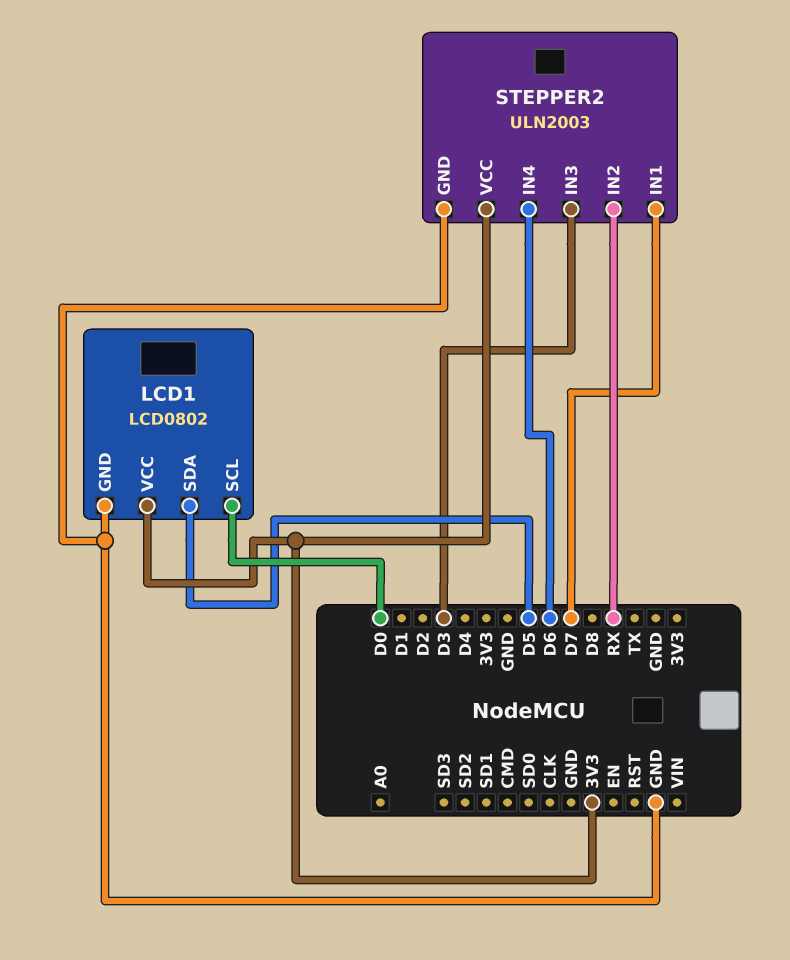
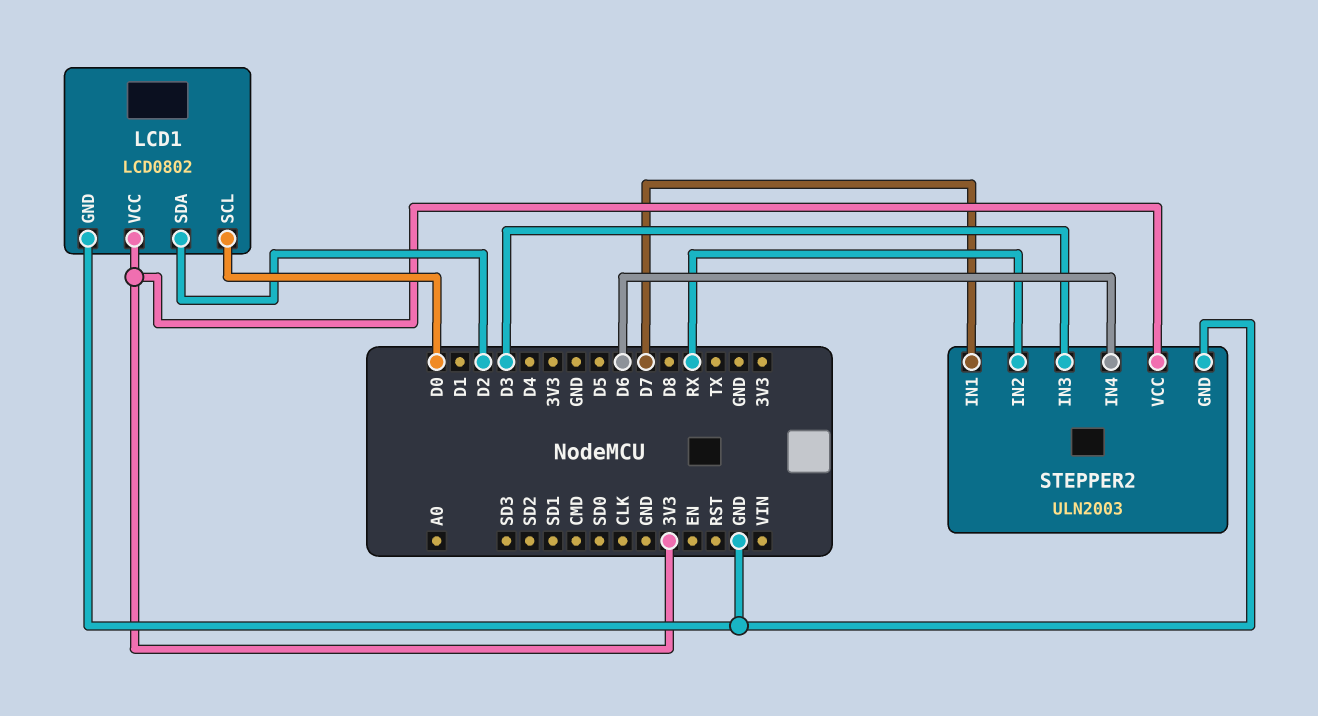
LCD1 pin SDA: D5 -> D2

